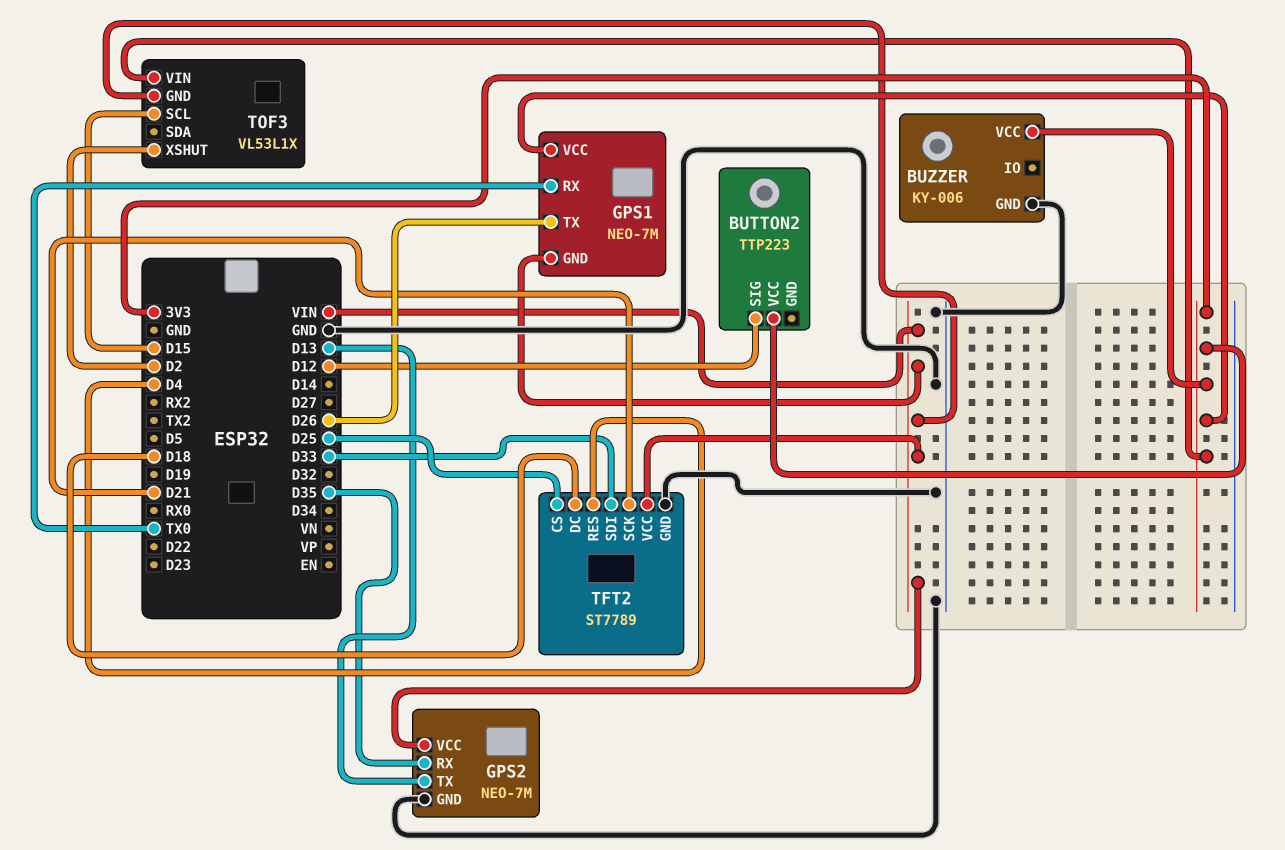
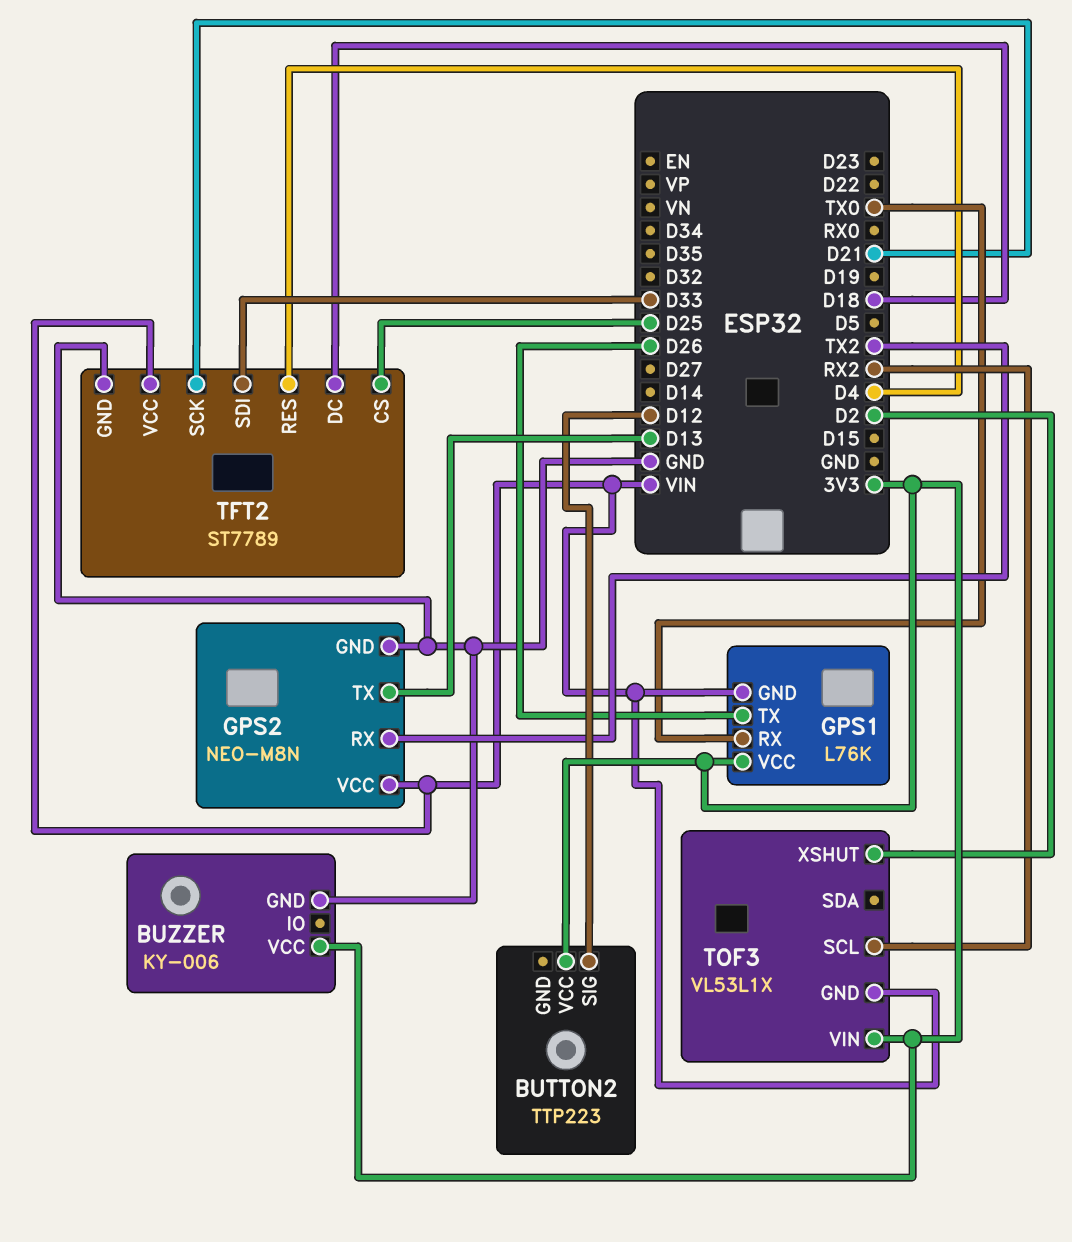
GPS1: NEO-7M -> L76K
GPS2: NEO-7M -> NEO-M8N
GPS2 pin RX: D35 -> TX2
TOF3 pin SCL: D15 -> RX2

